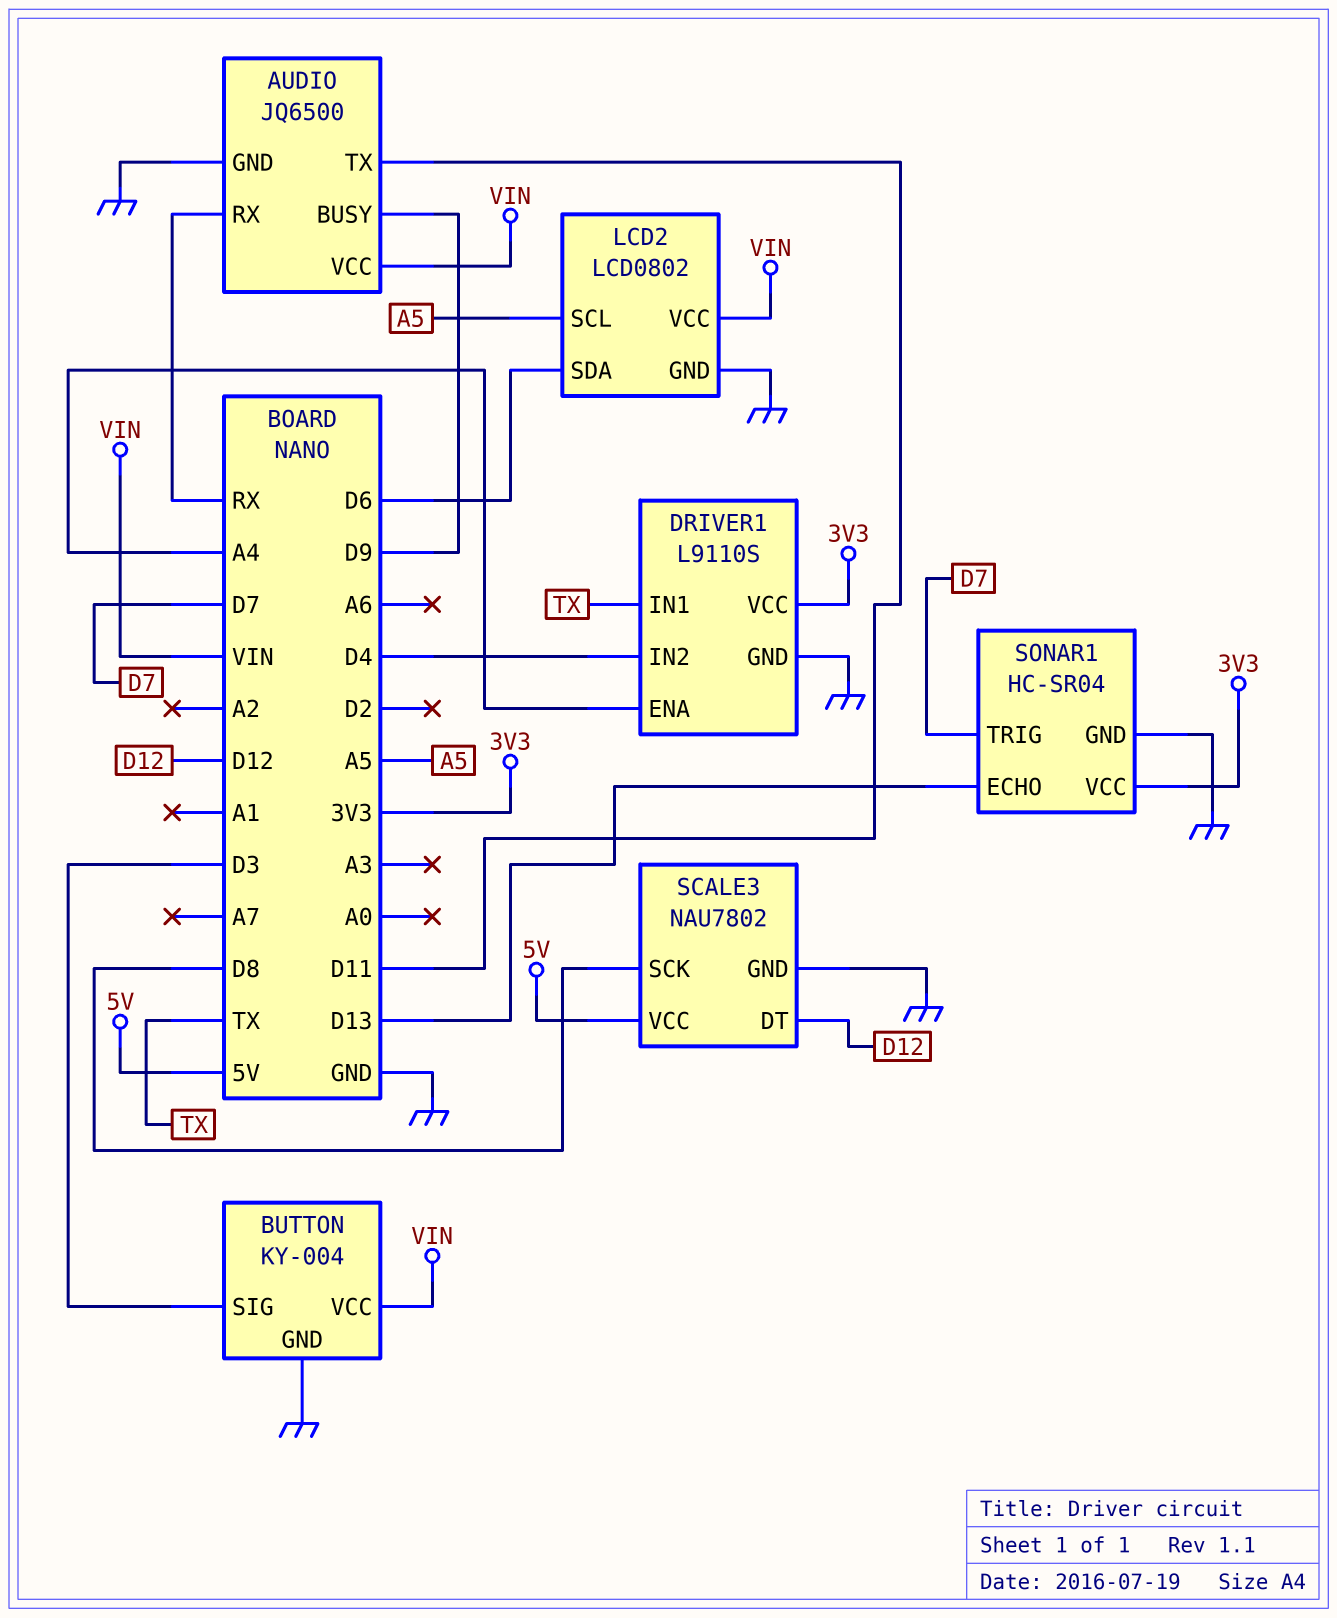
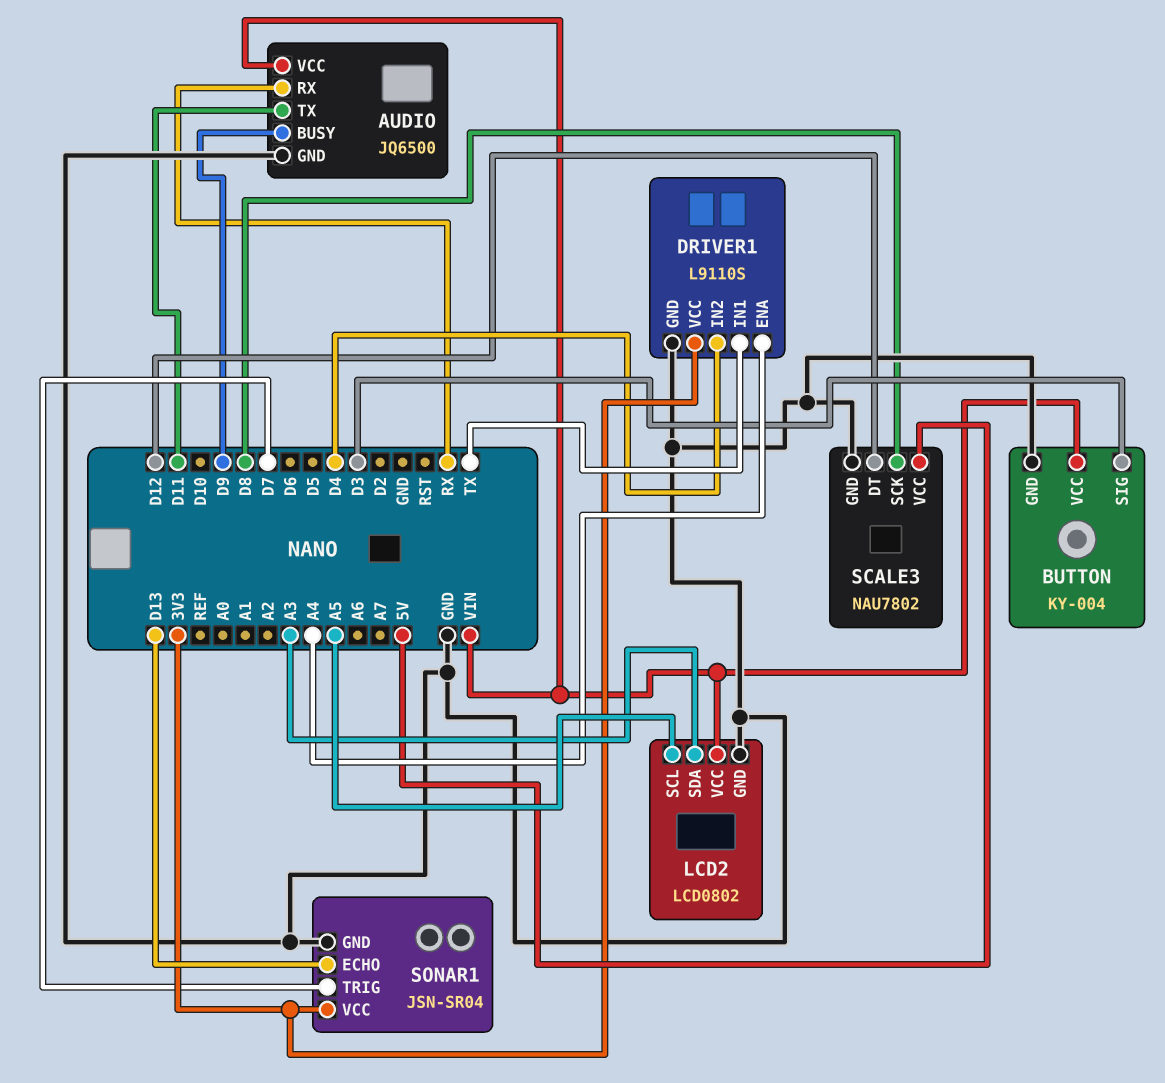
LCD2 pin SDA: D6 -> A3
SONAR1: HC-SR04 -> JSN-SR04

